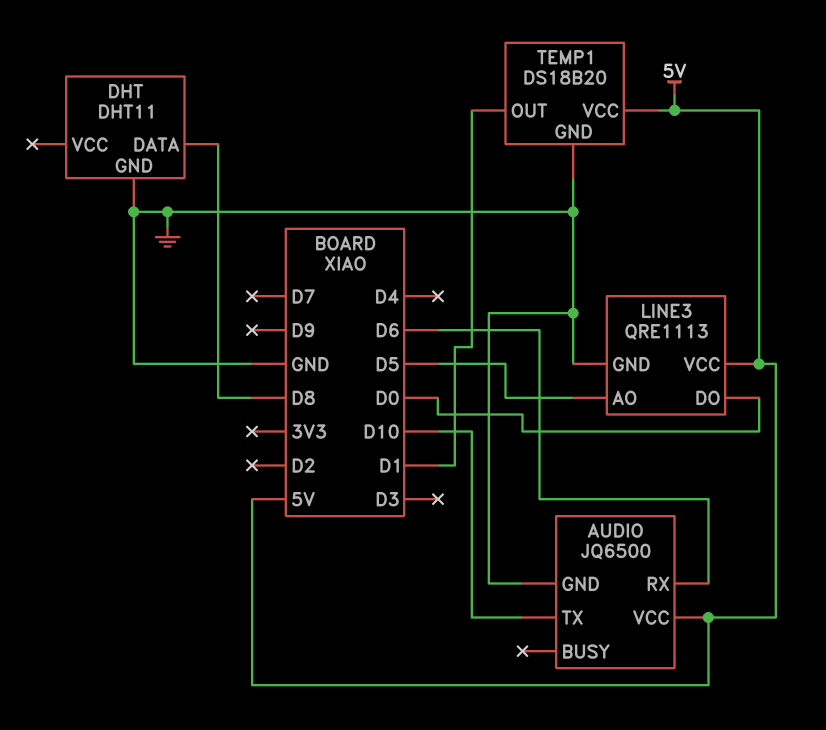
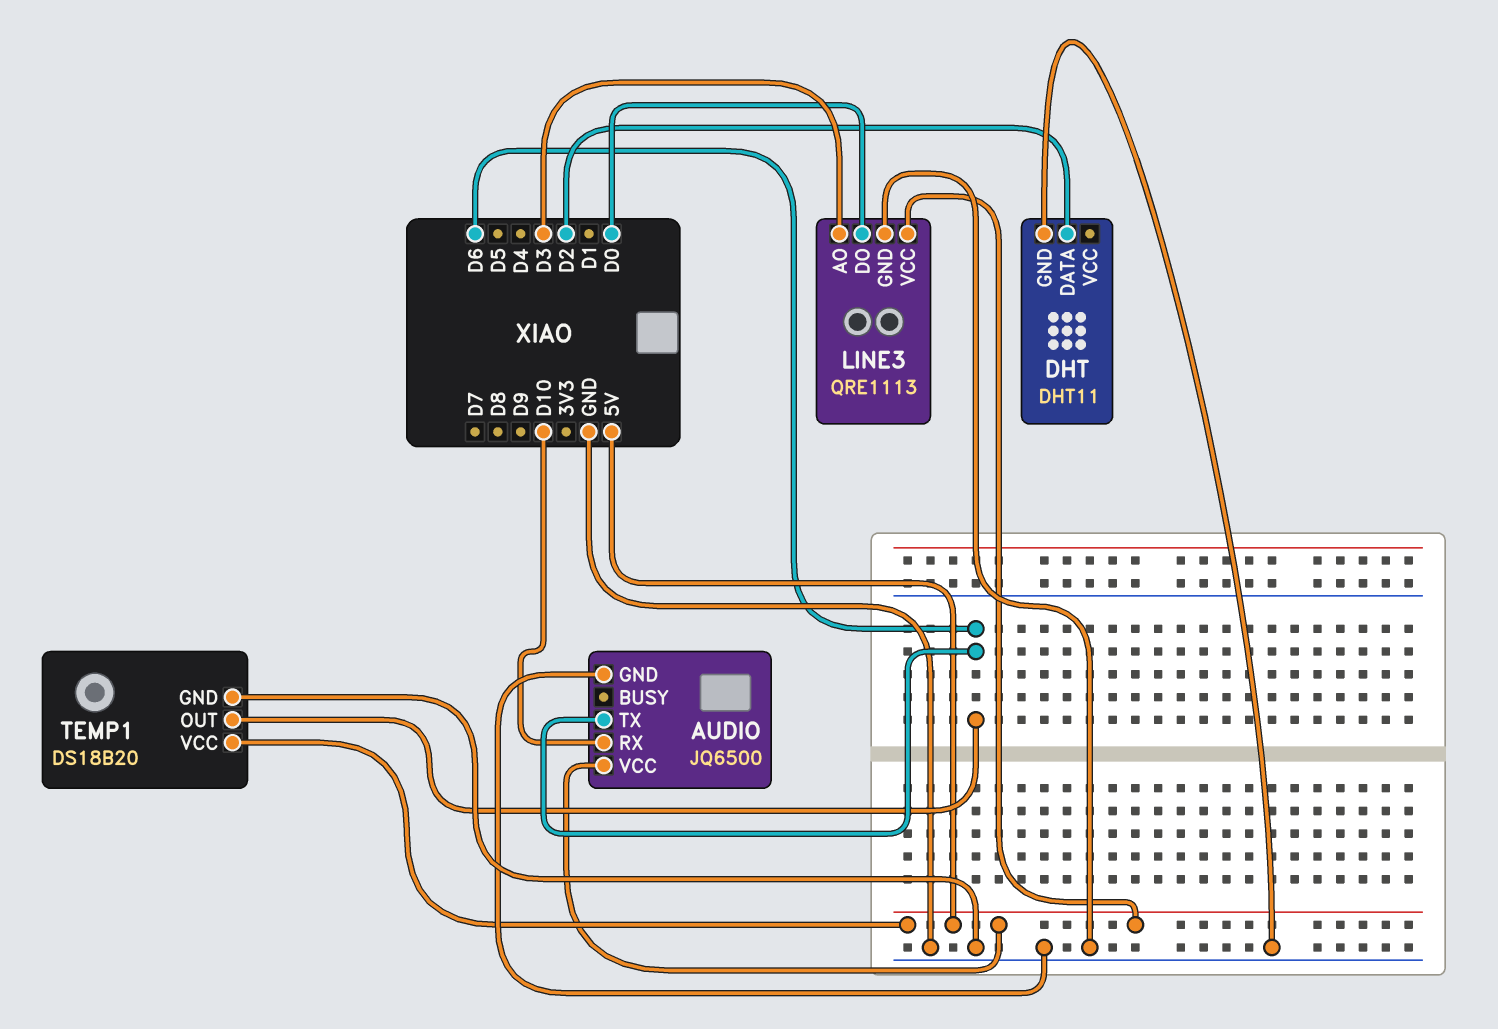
AUDIO pin RX: D6 -> D10
AUDIO pin TX: D10 -> D6
DHT pin DATA: D8 -> D2
LINE3 pin AO: D5 -> D3
TEMP1 pin OUT: D1 -> D6

